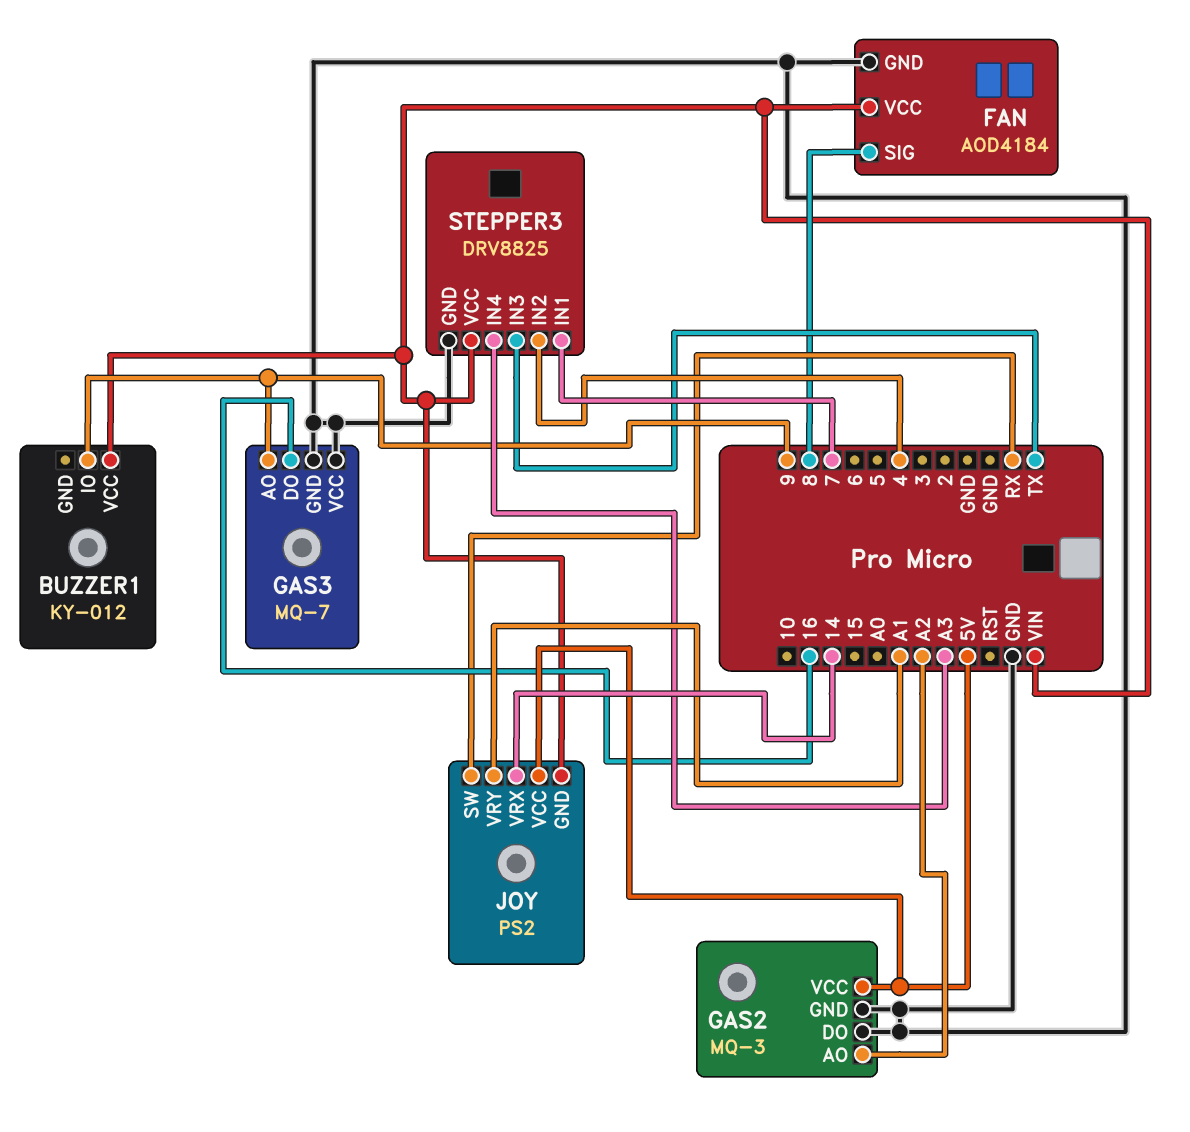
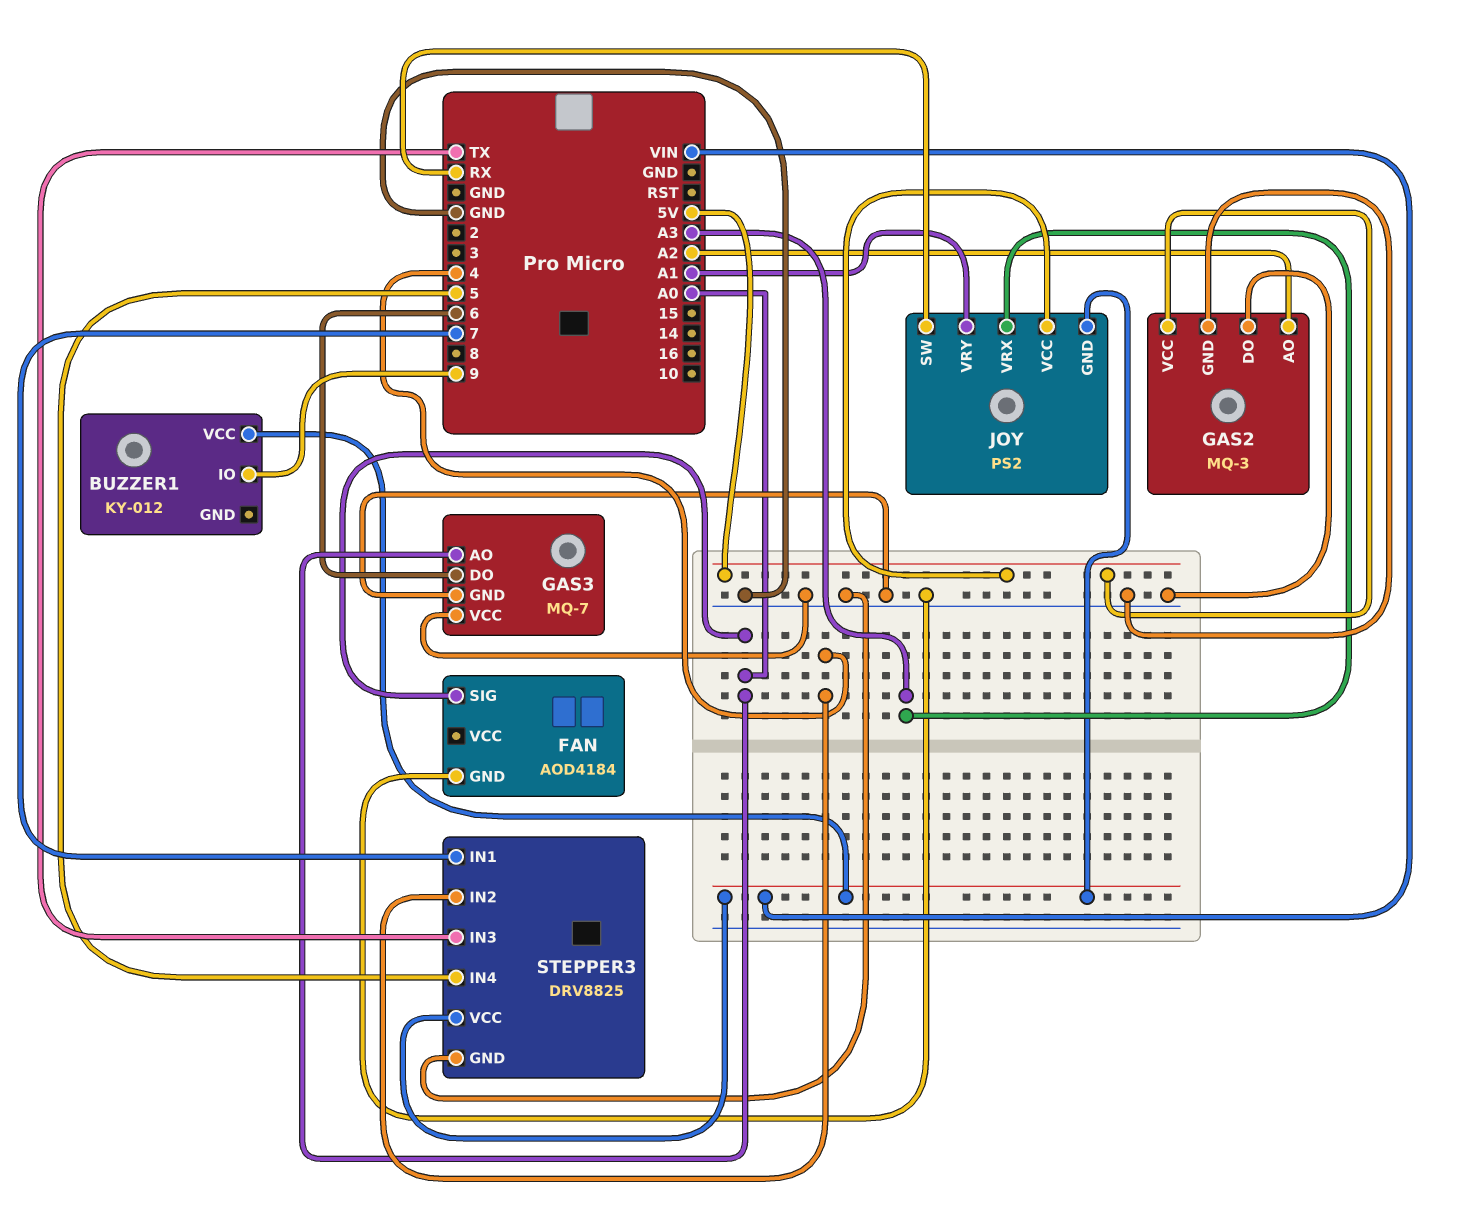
FAN pin SIG: 8 -> A0
FAN pin VCC: VIN -> none
GAS3 pin AO: 9 -> A0
GAS3 pin DO: 16 -> 6
JOY pin VRX: 14 -> A3
STEPPER3 pin IN4: A3 -> 5

